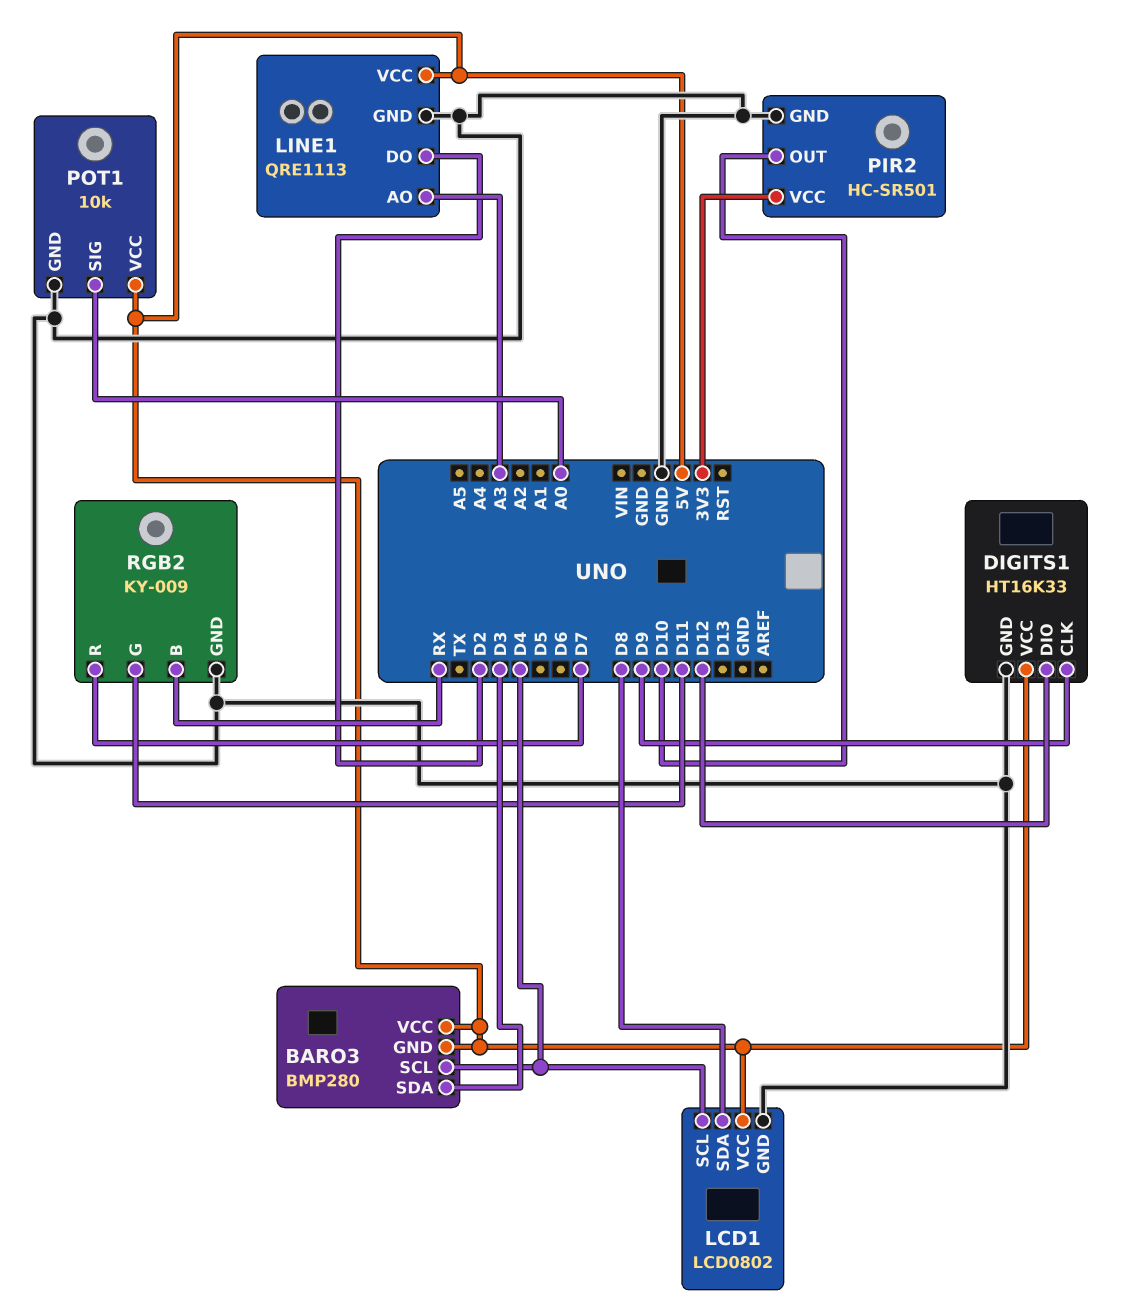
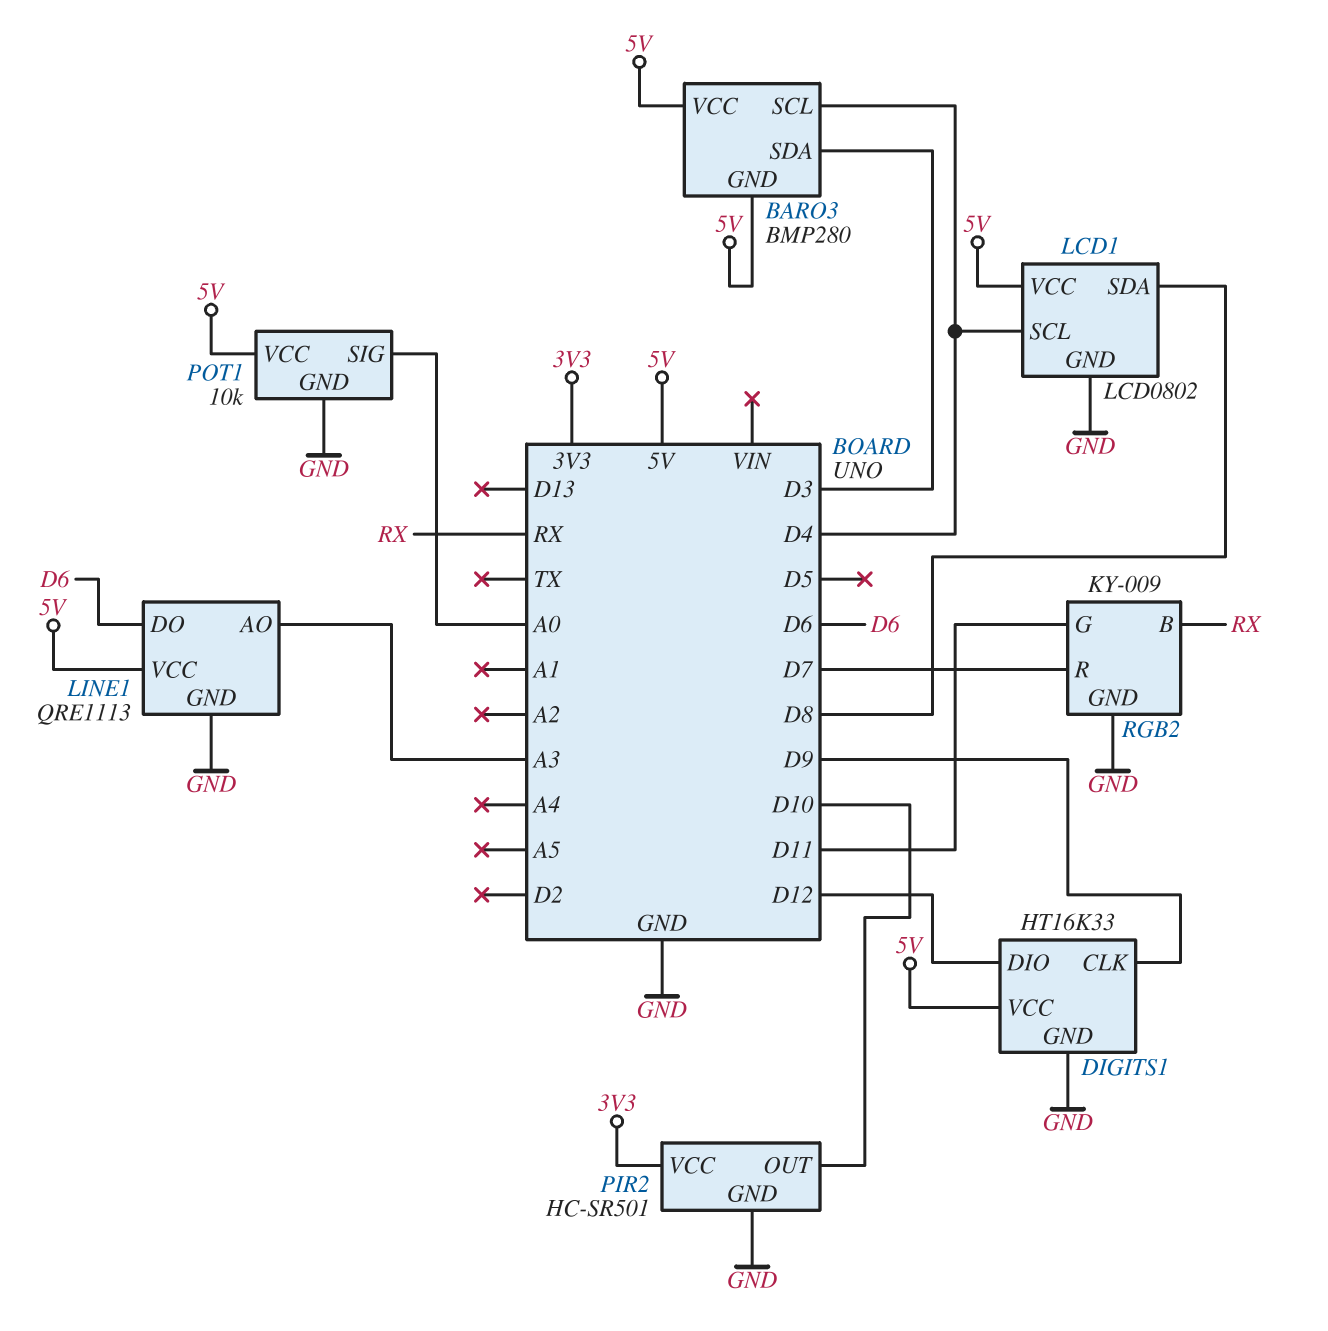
LINE1 pin DO: D2 -> D6

